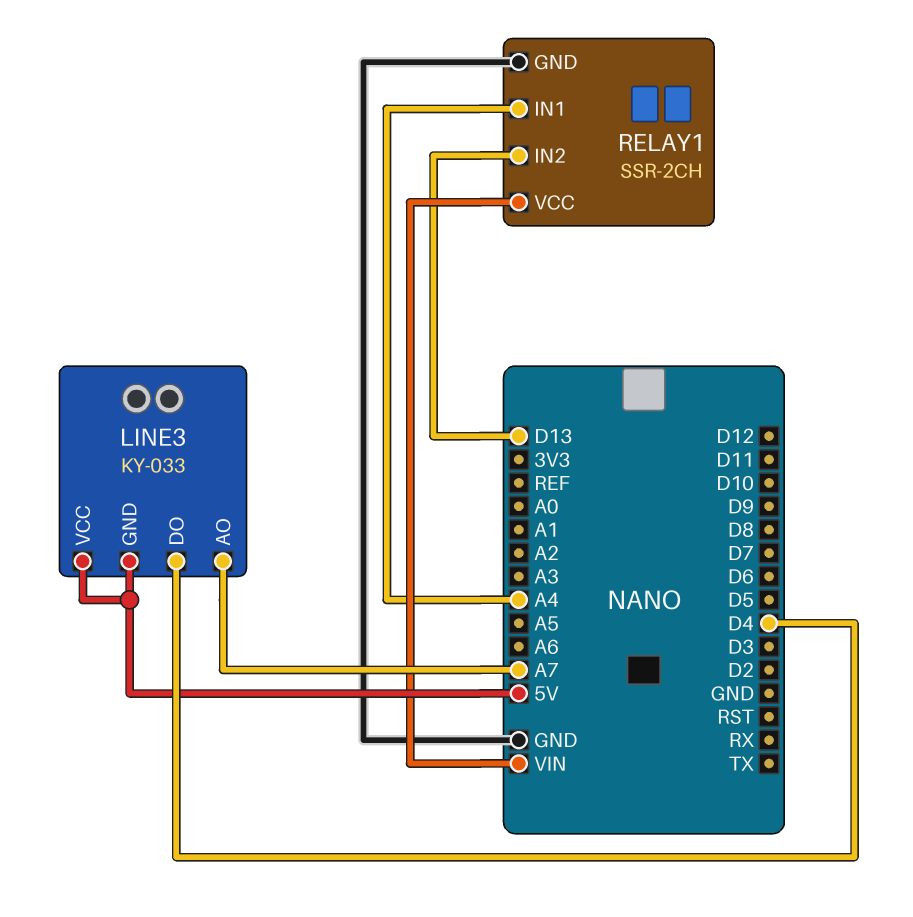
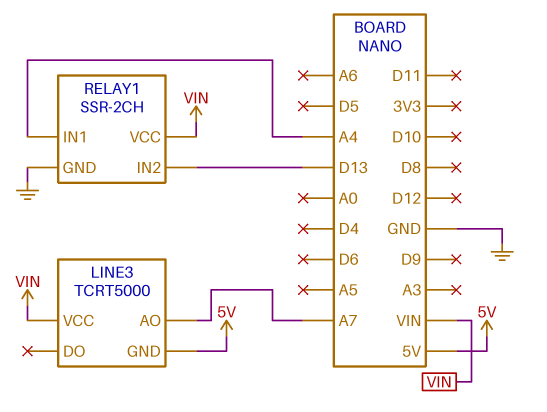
LINE3: KY-033 -> TCRT5000
LINE3 pin DO: D4 -> none
LINE3 pin VCC: 5V -> VIN

